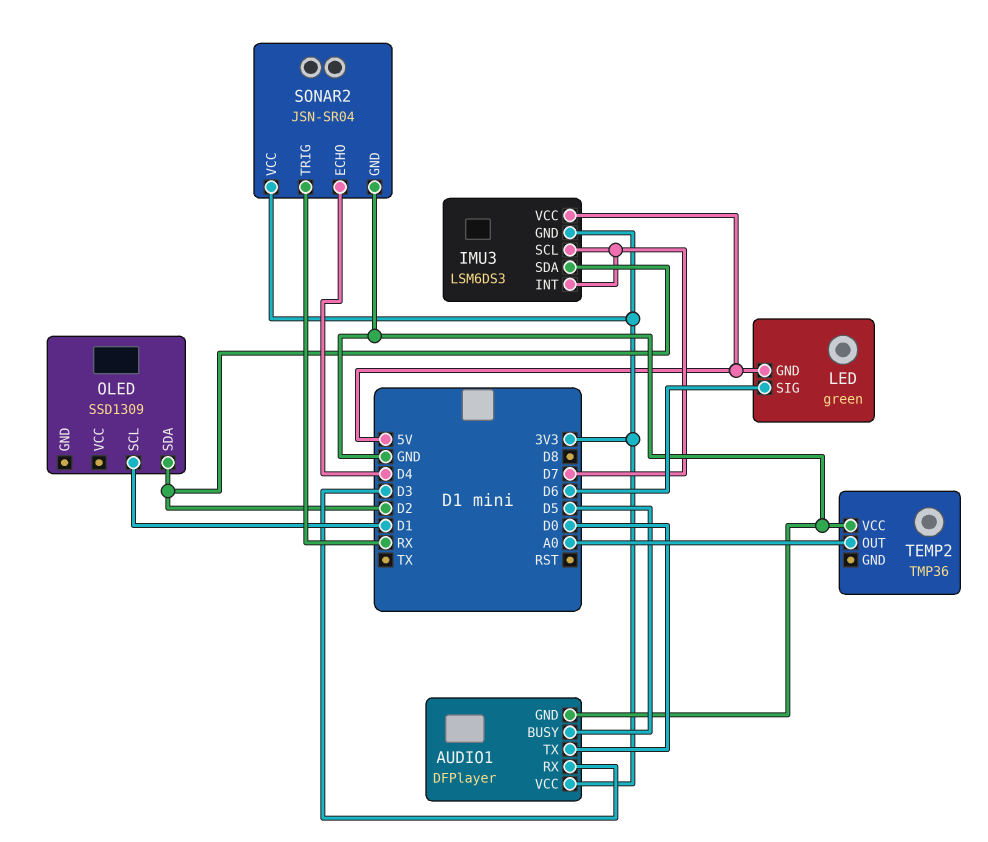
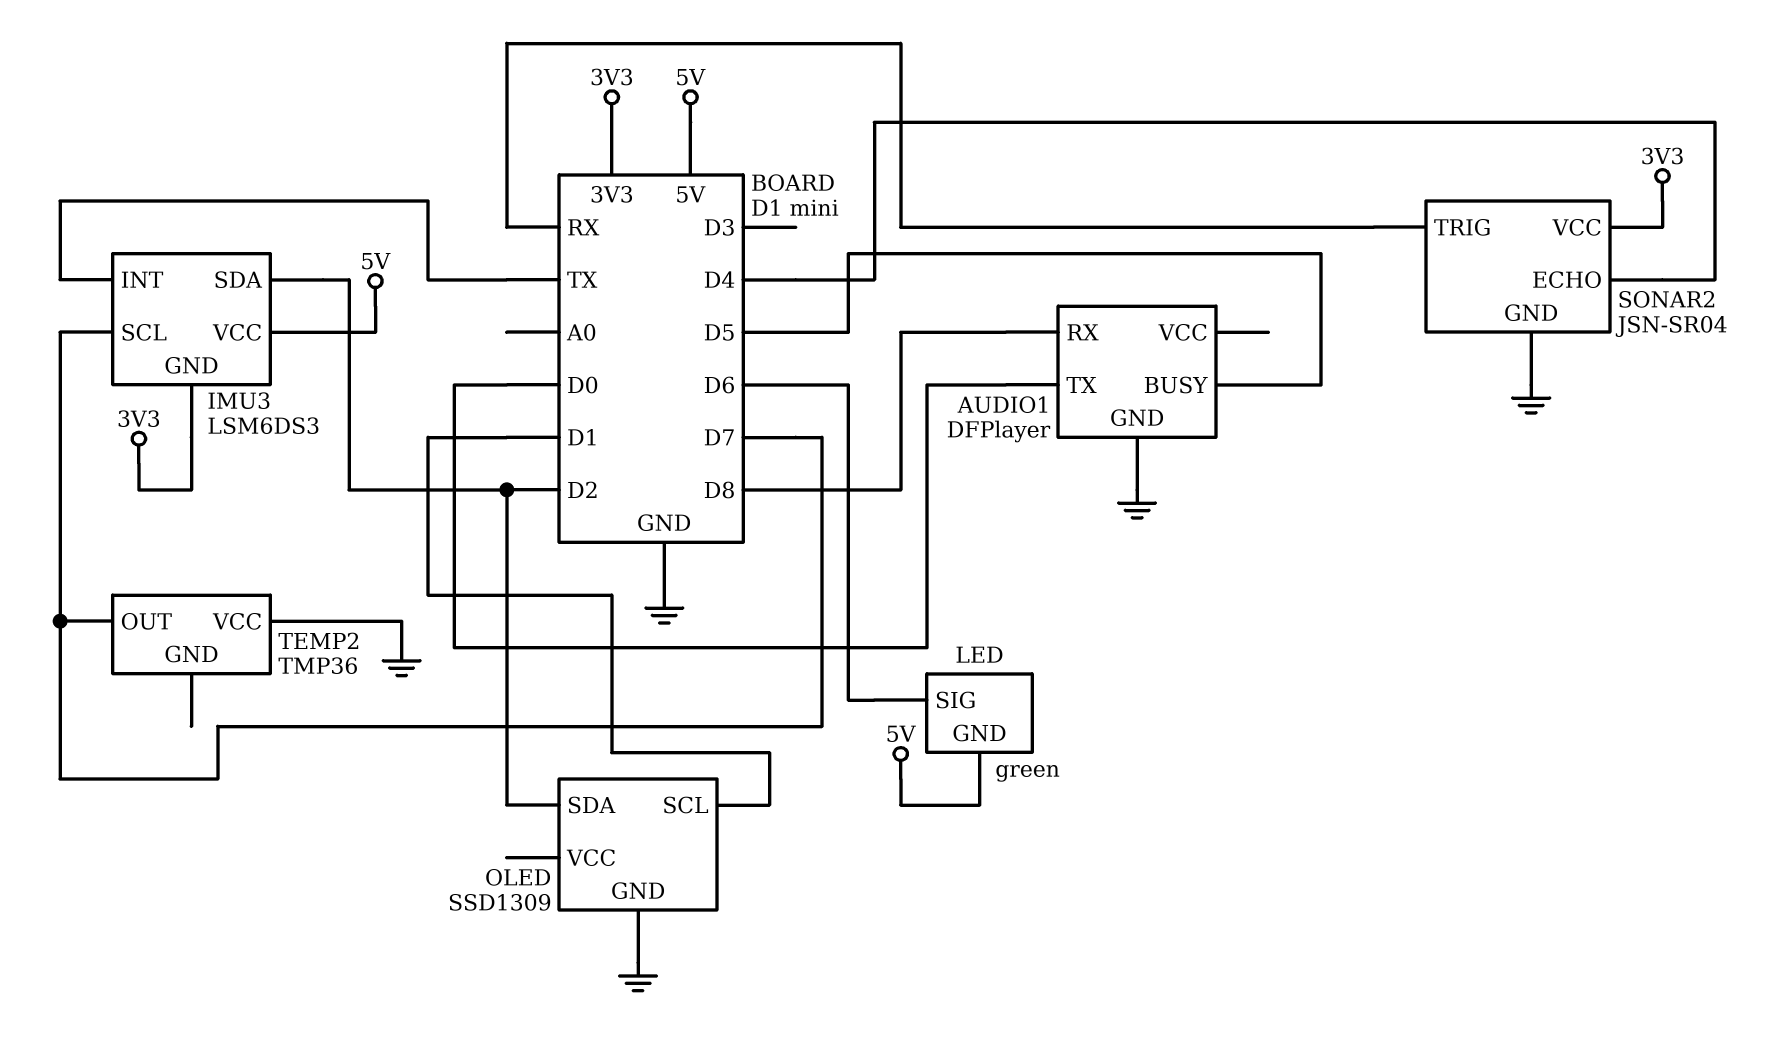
AUDIO1 pin RX: D3 -> D8
AUDIO1 pin VCC: 3V3 -> none
IMU3 pin INT: D7 -> TX
OLED pin GND: none -> GND
TEMP2 pin OUT: A0 -> D7

